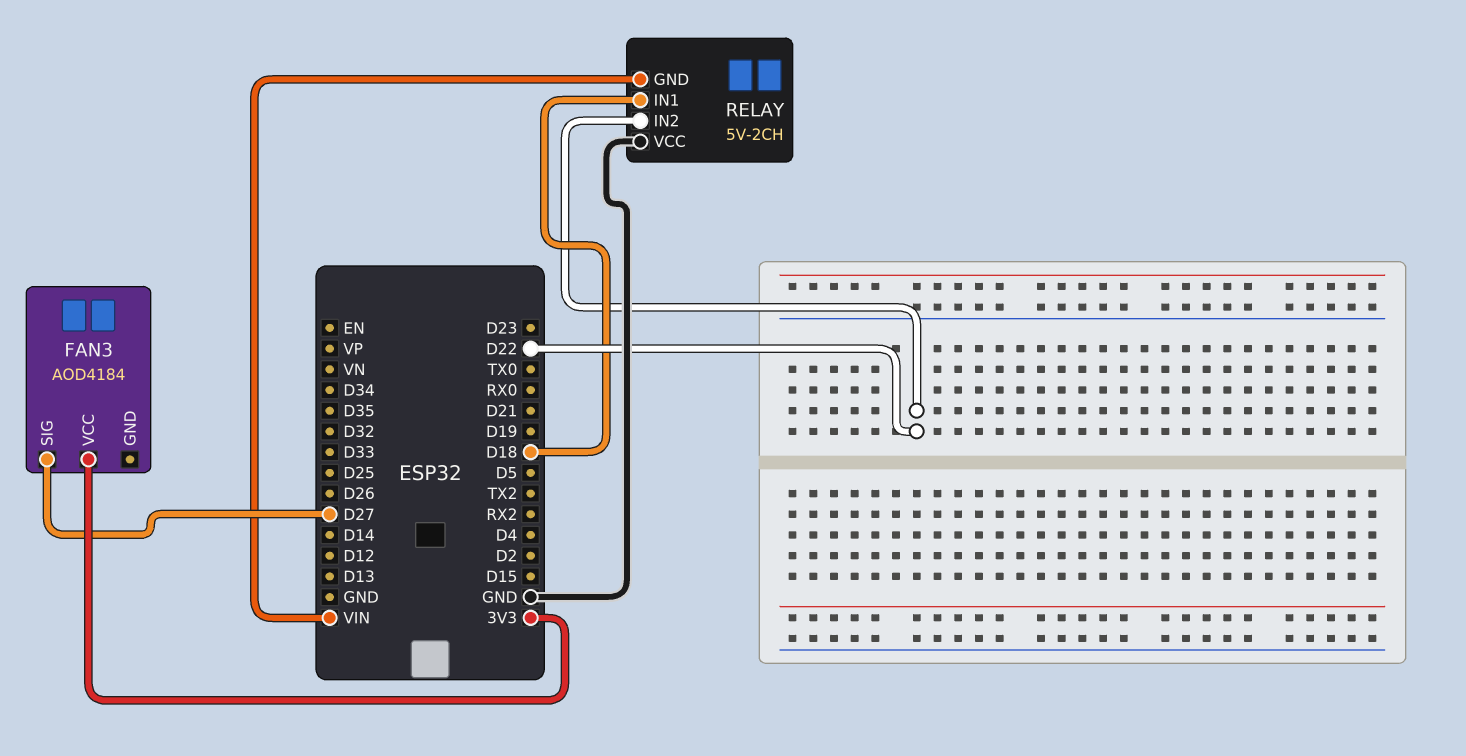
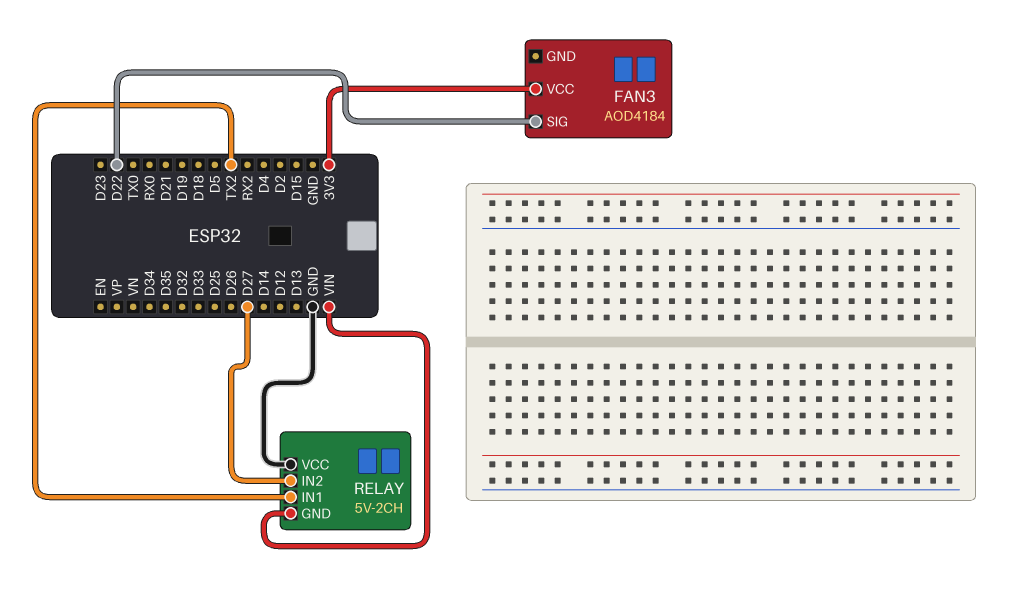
FAN3 pin SIG: D27 -> D22
RELAY pin IN1: D18 -> TX2
RELAY pin IN2: D22 -> D27

